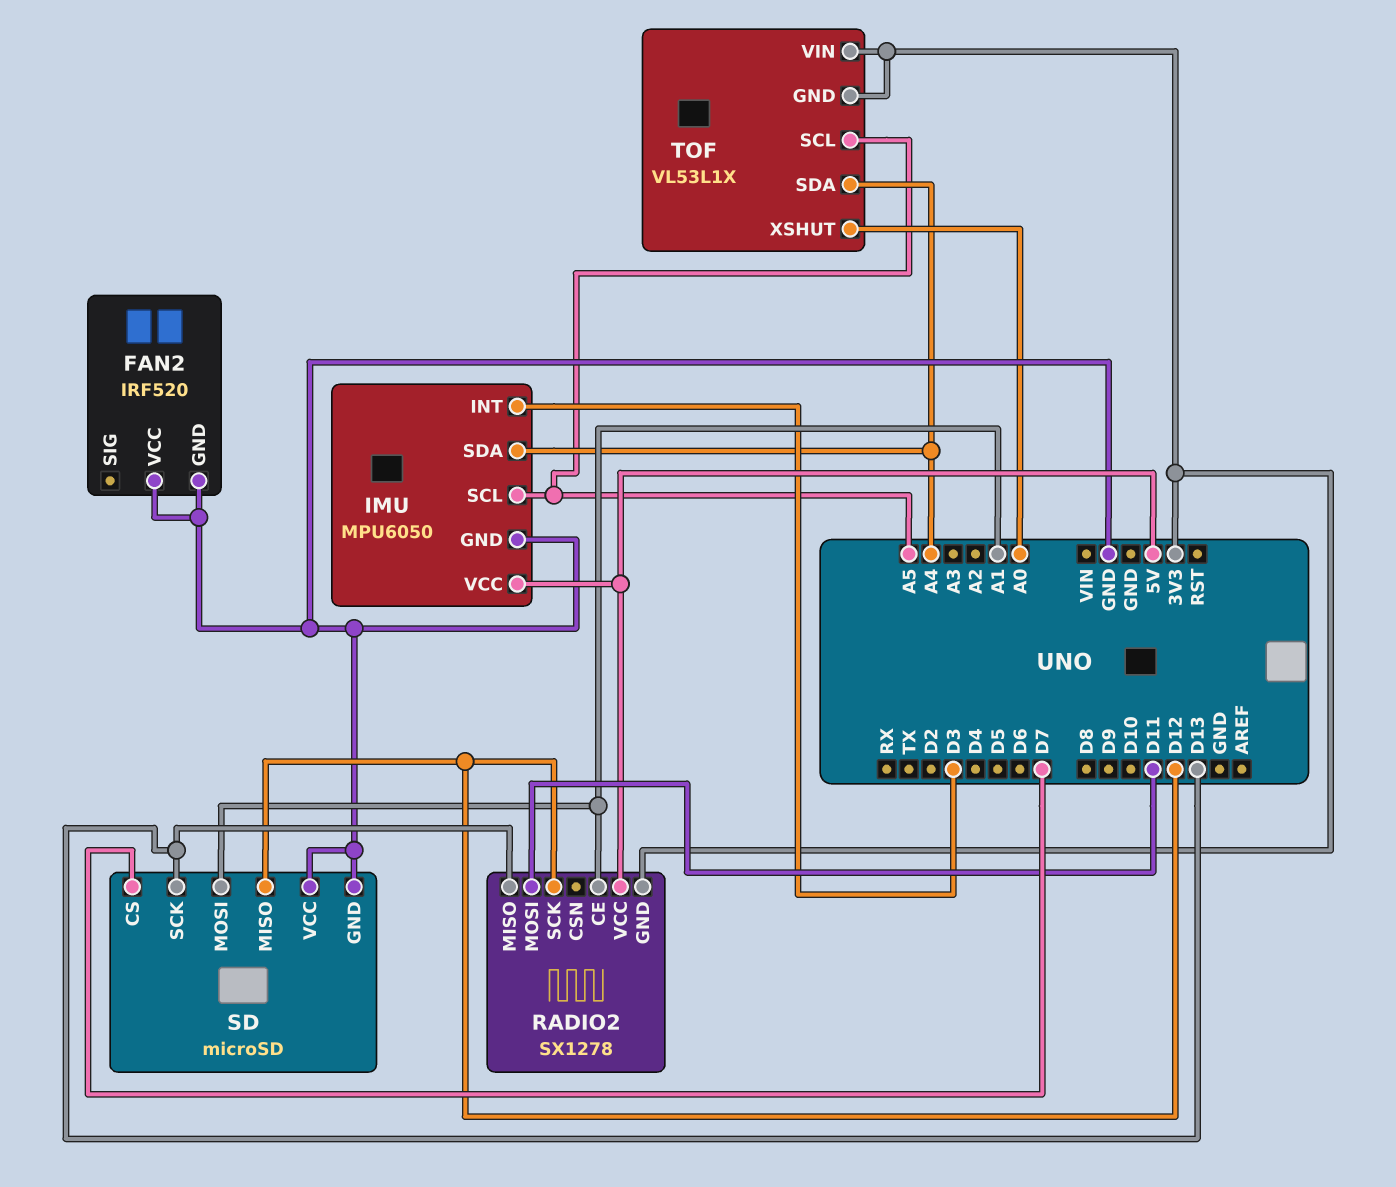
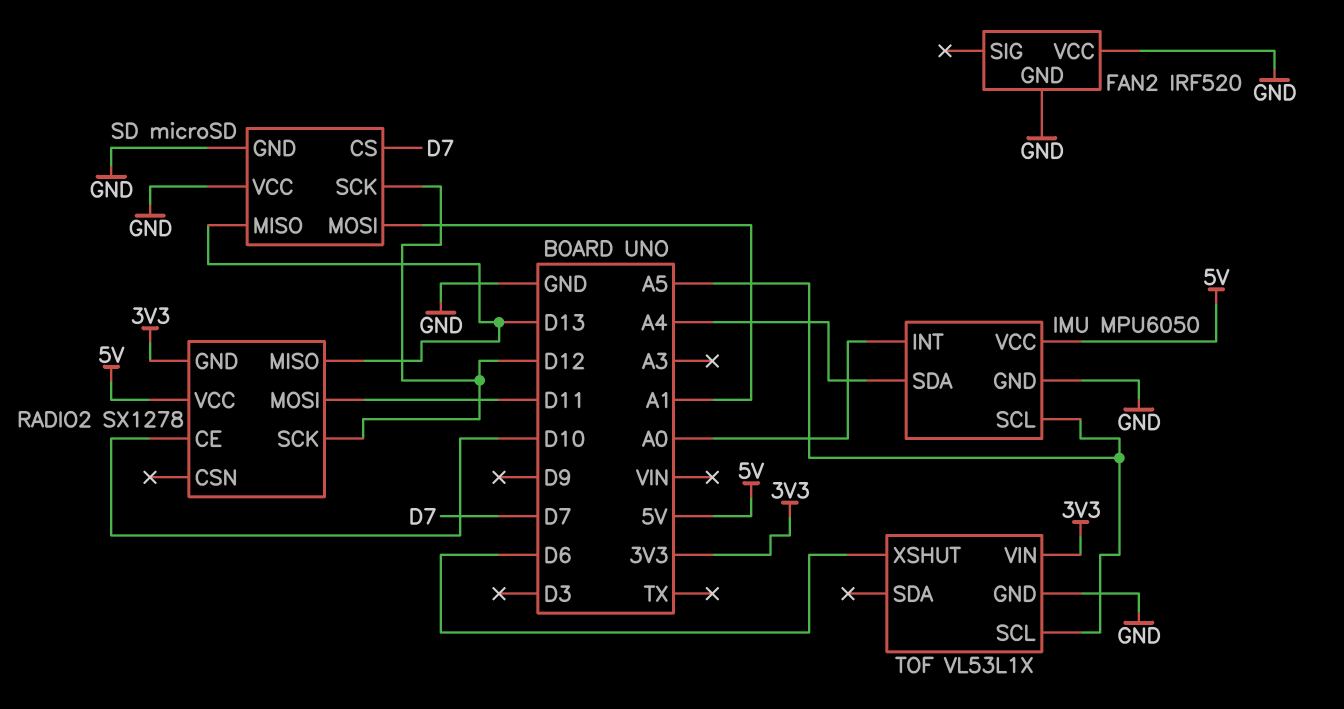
IMU pin INT: D3 -> A0
RADIO2 pin CE: A1 -> D10
SD pin MISO: D12 -> D13
SD pin SCK: D13 -> D12
TOF pin GND: 3V3 -> GND
TOF pin SDA: A4 -> none
TOF pin XSHUT: A0 -> D6

